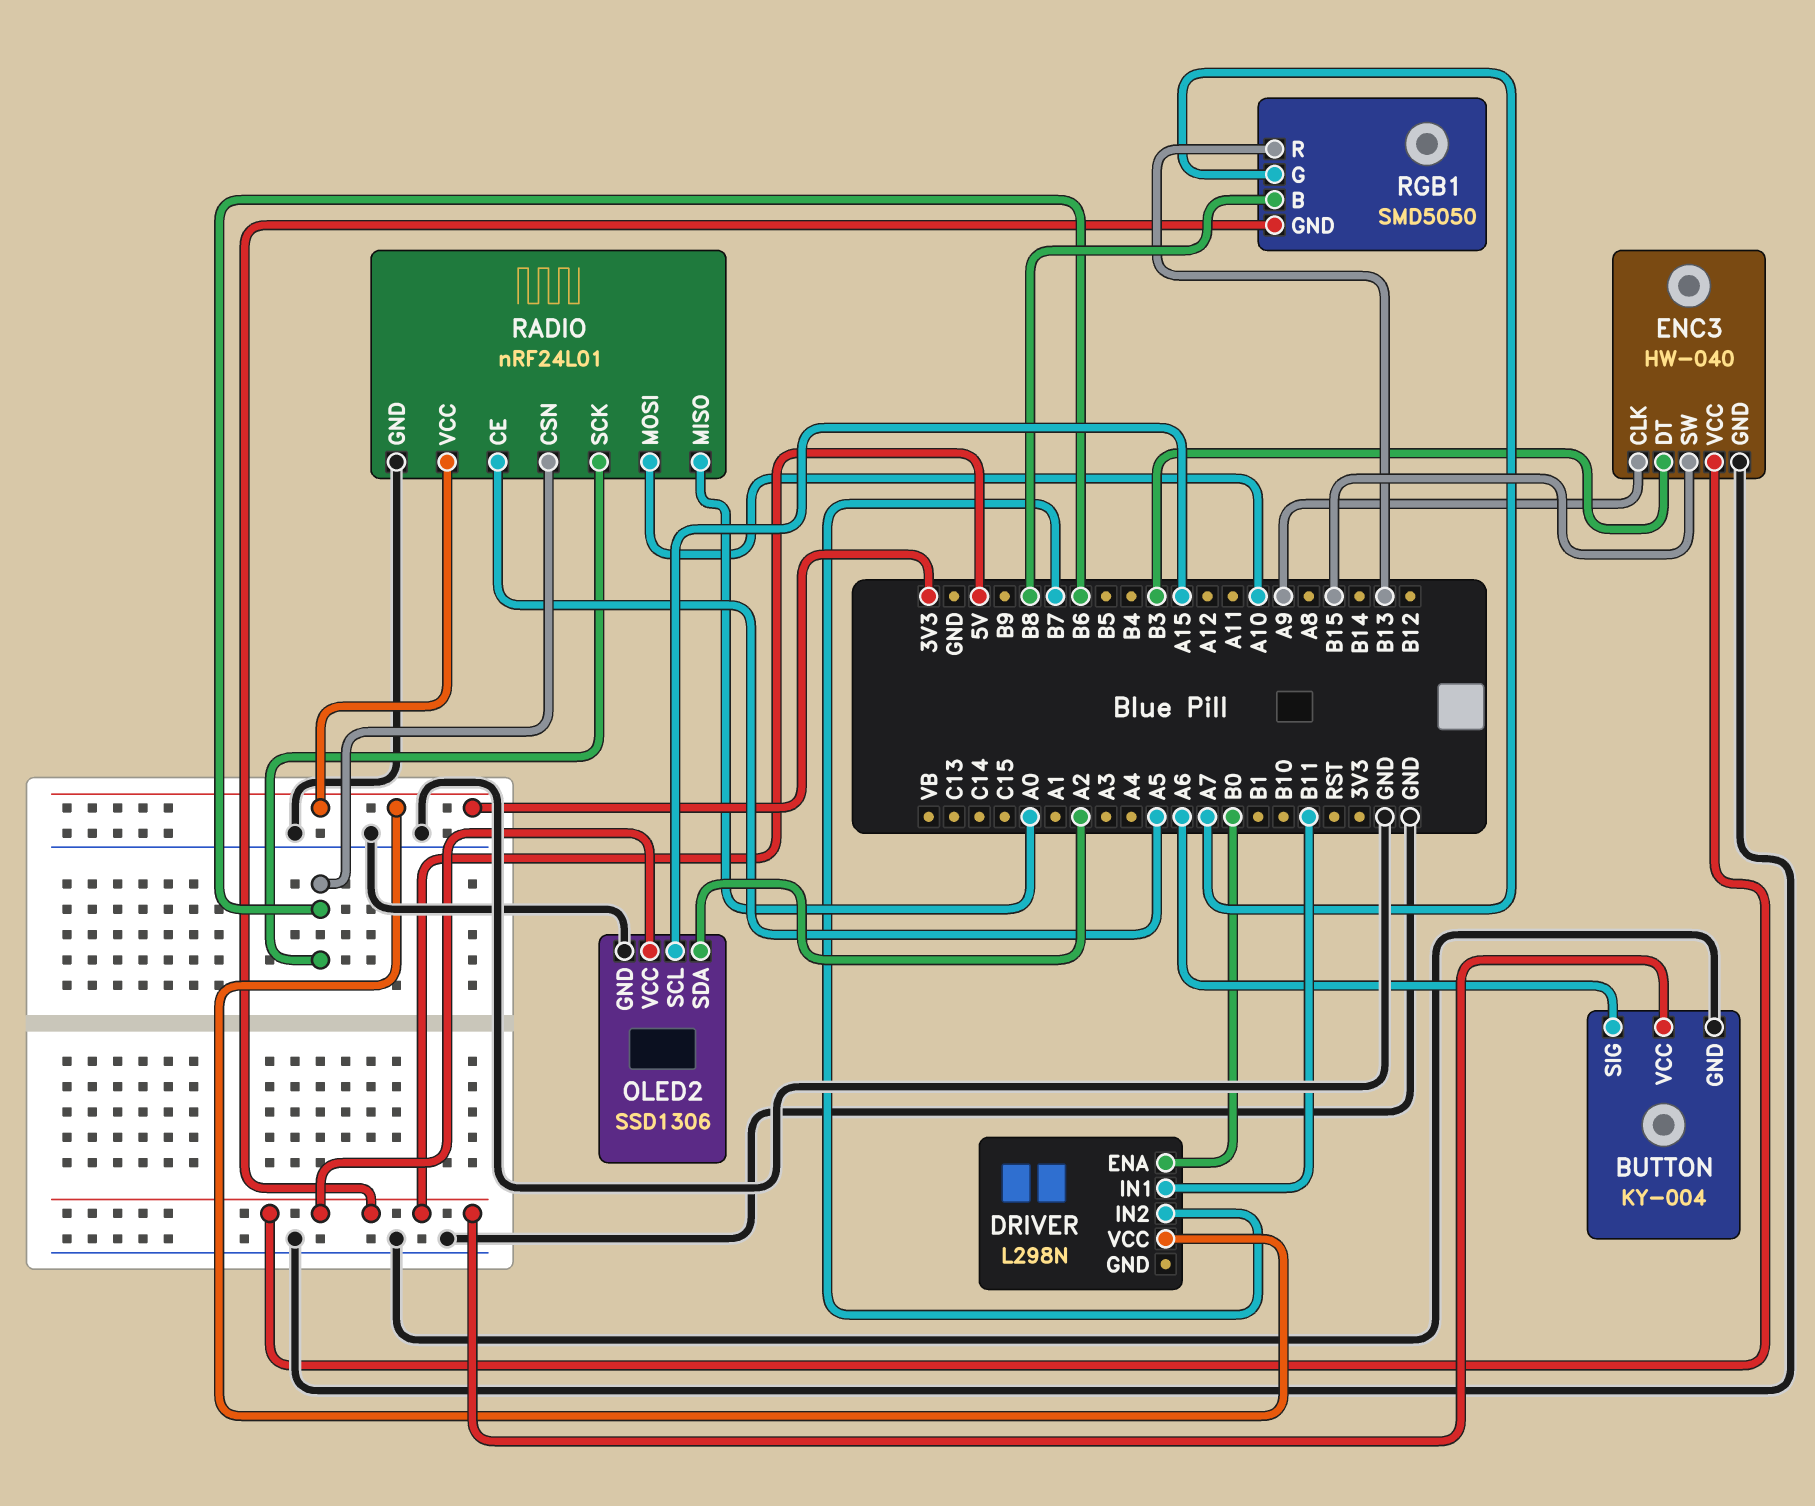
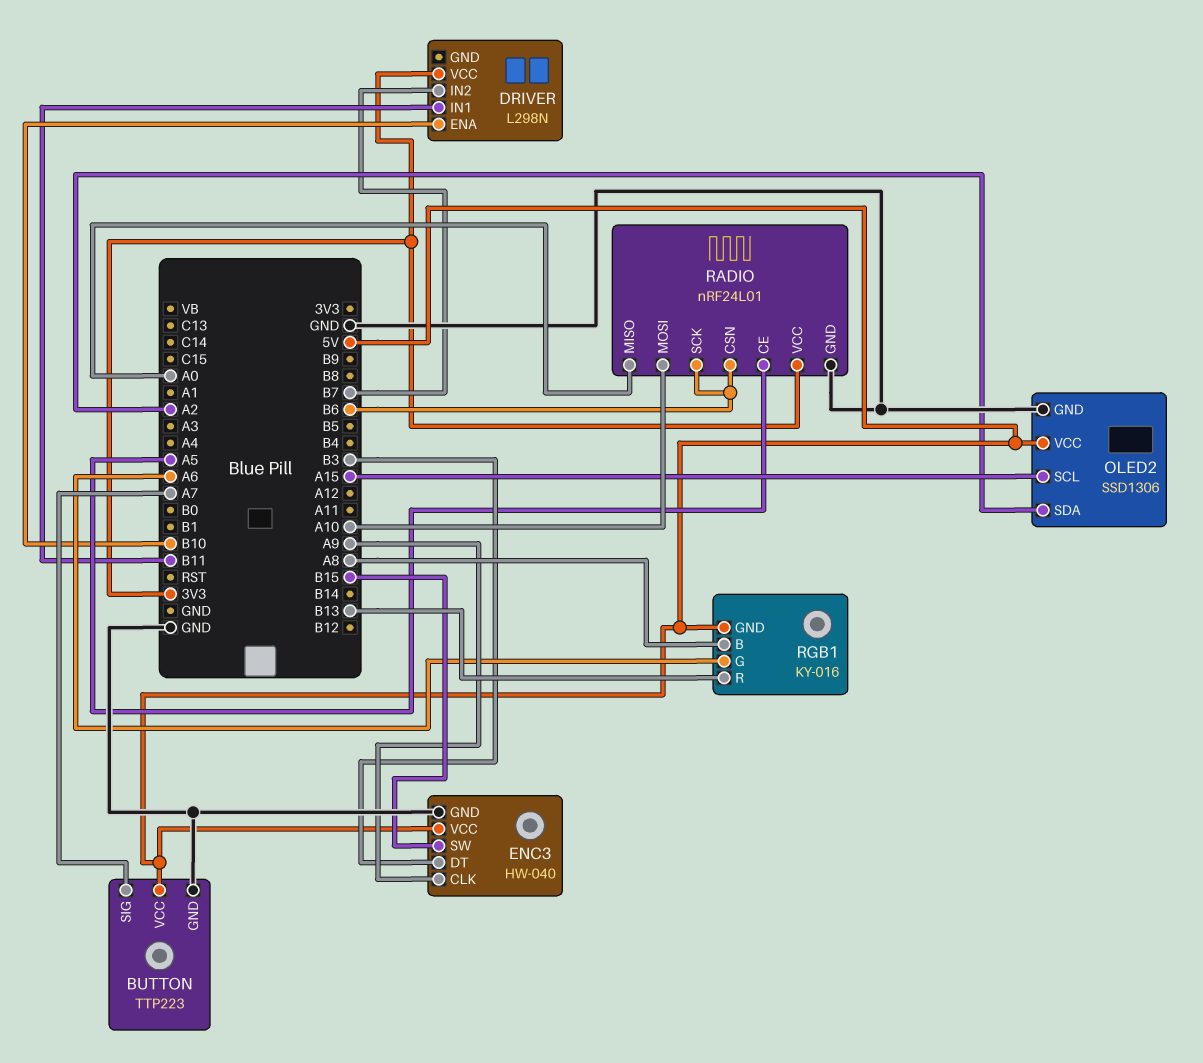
BUTTON: KY-004 -> TTP223
BUTTON pin SIG: A6 -> A7
DRIVER pin ENA: B0 -> B10
RGB1: SMD5050 -> KY-016
RGB1 pin B: B8 -> A8
RGB1 pin G: A7 -> A6

